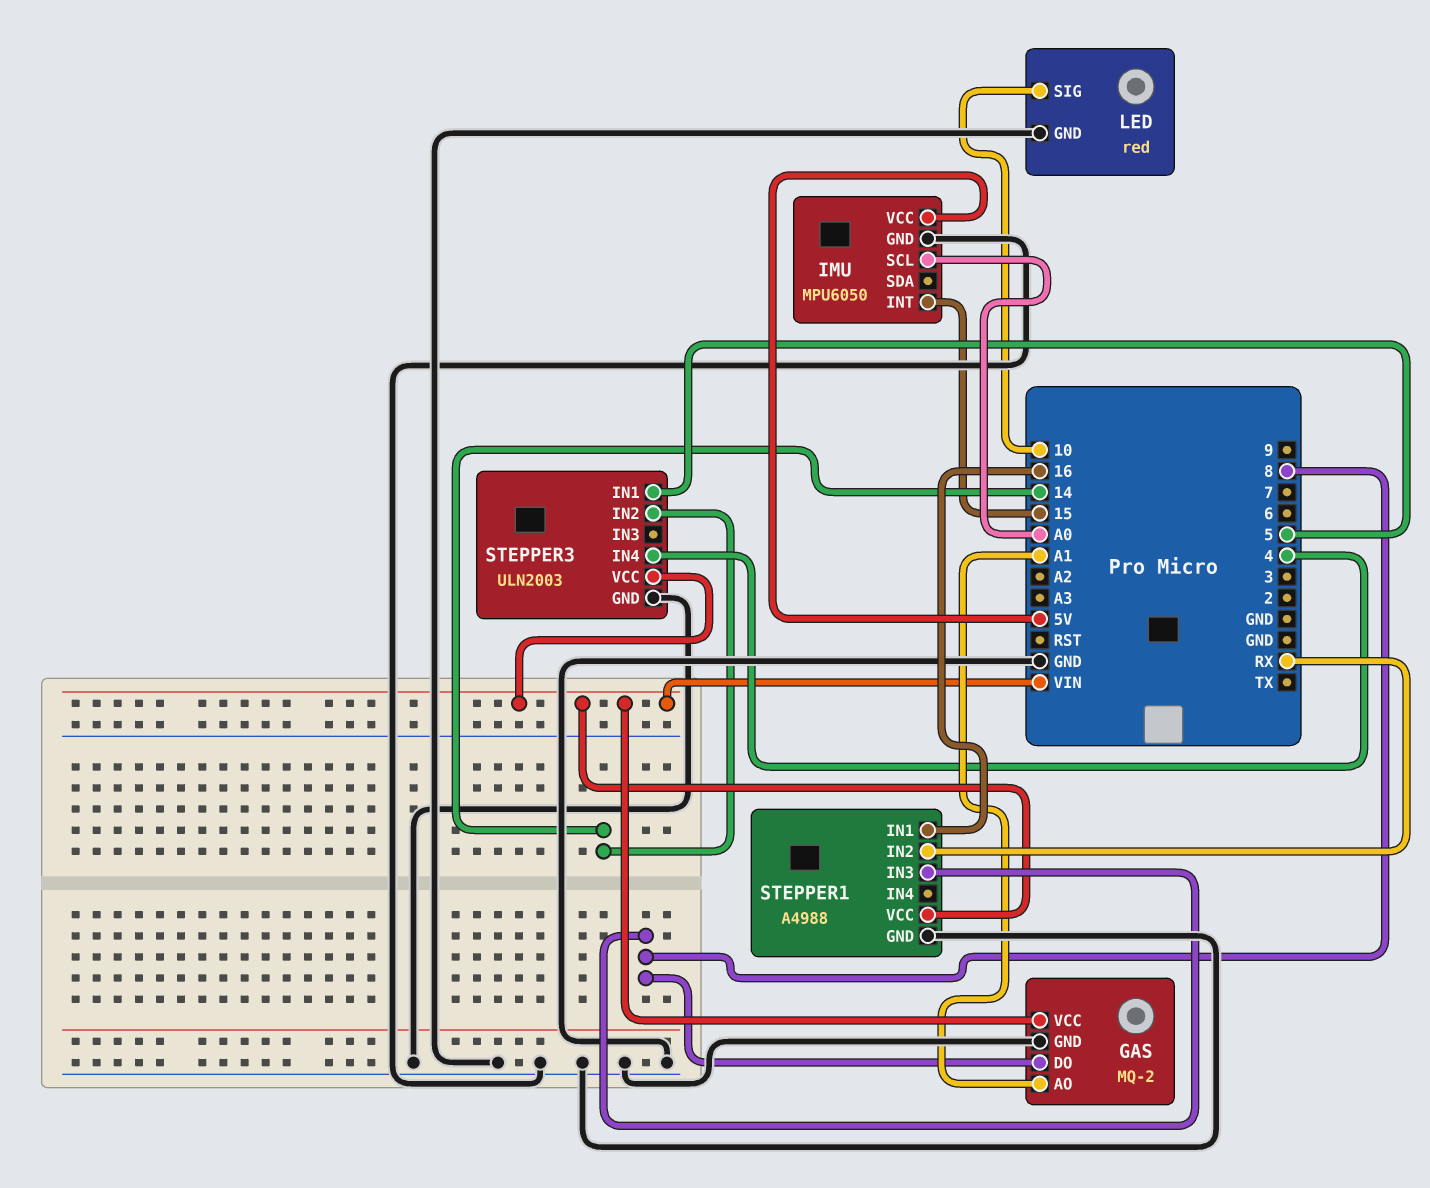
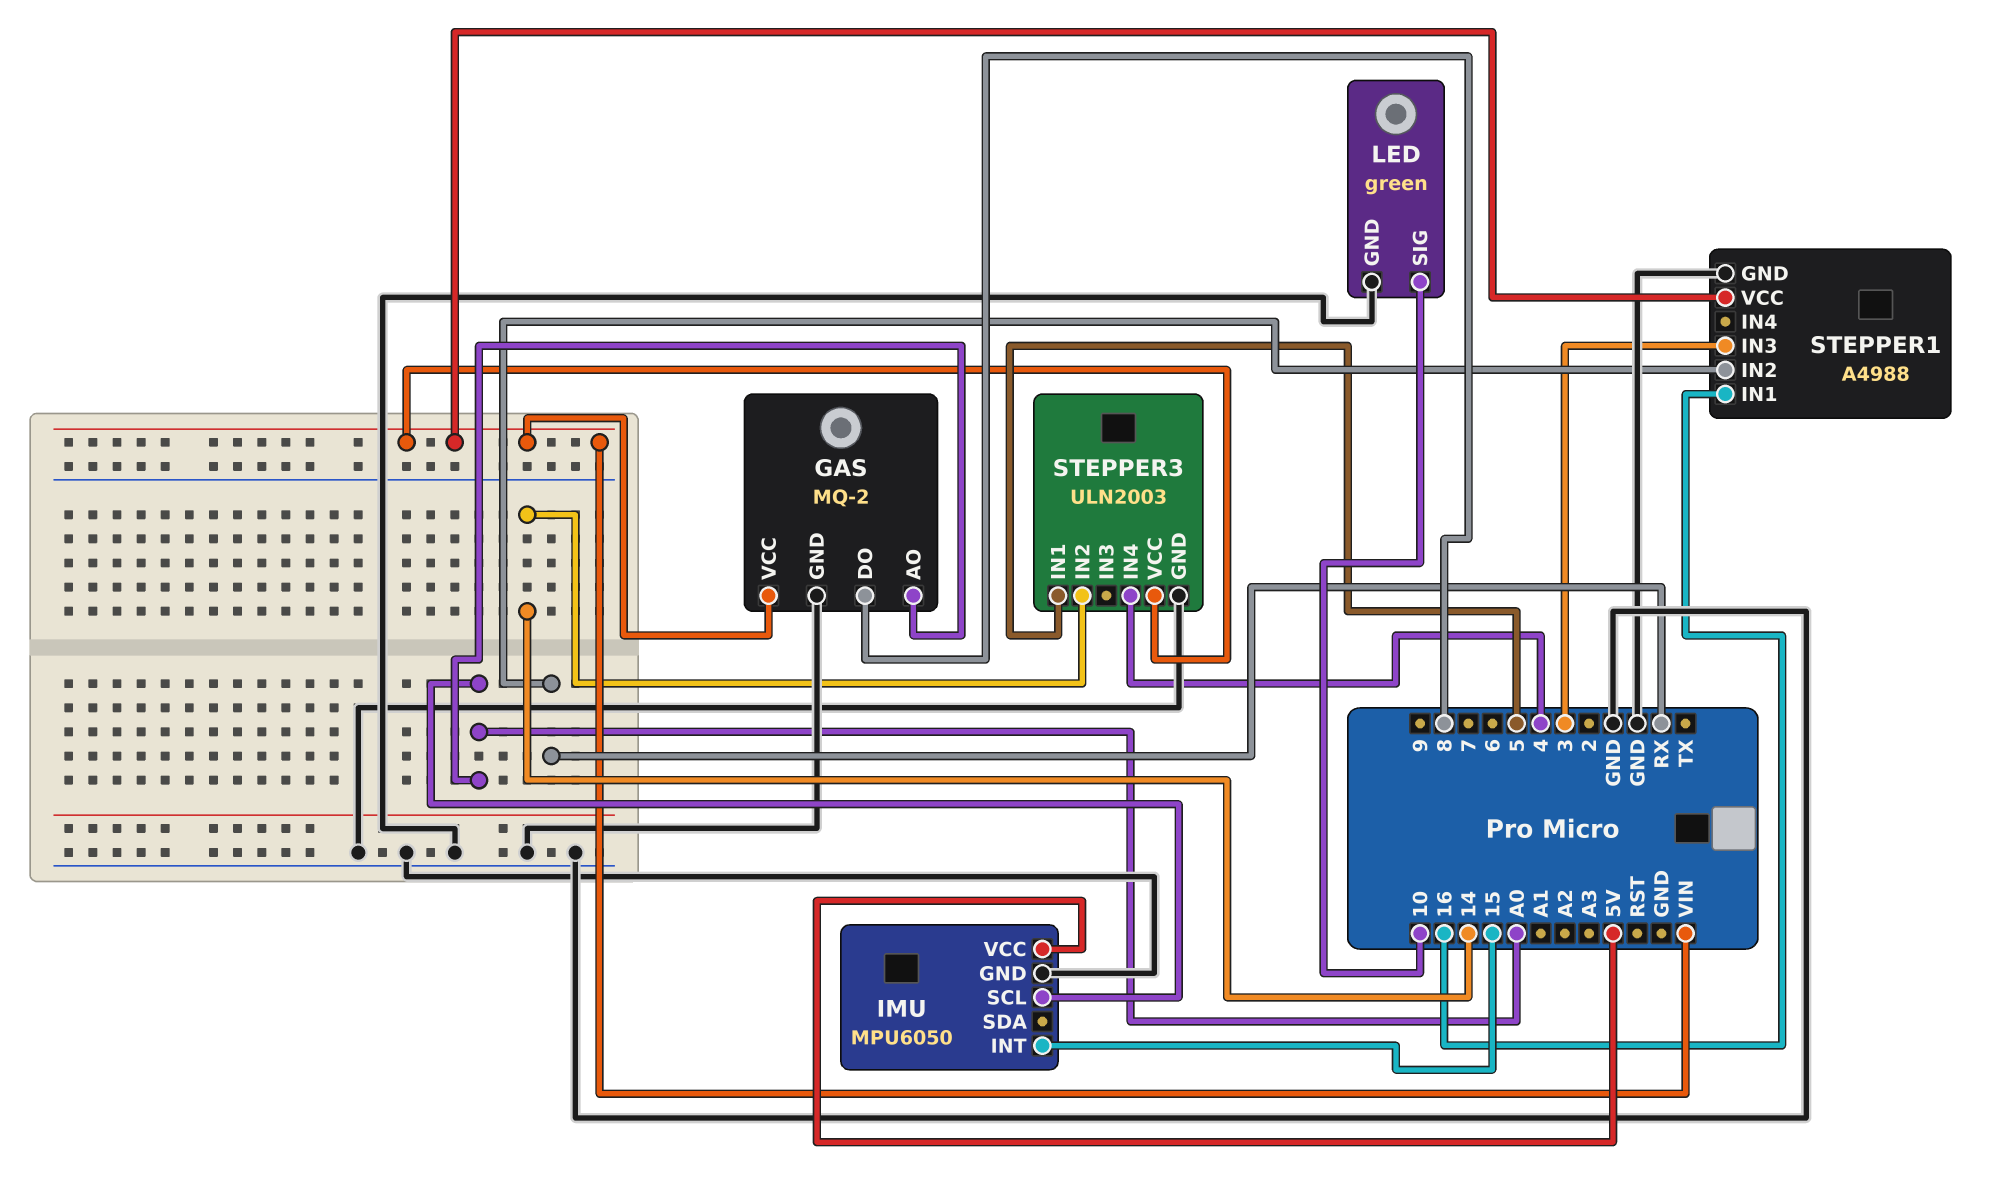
GAS pin AO: A1 -> A0
LED: red -> green
STEPPER1 pin IN3: 8 -> 3

